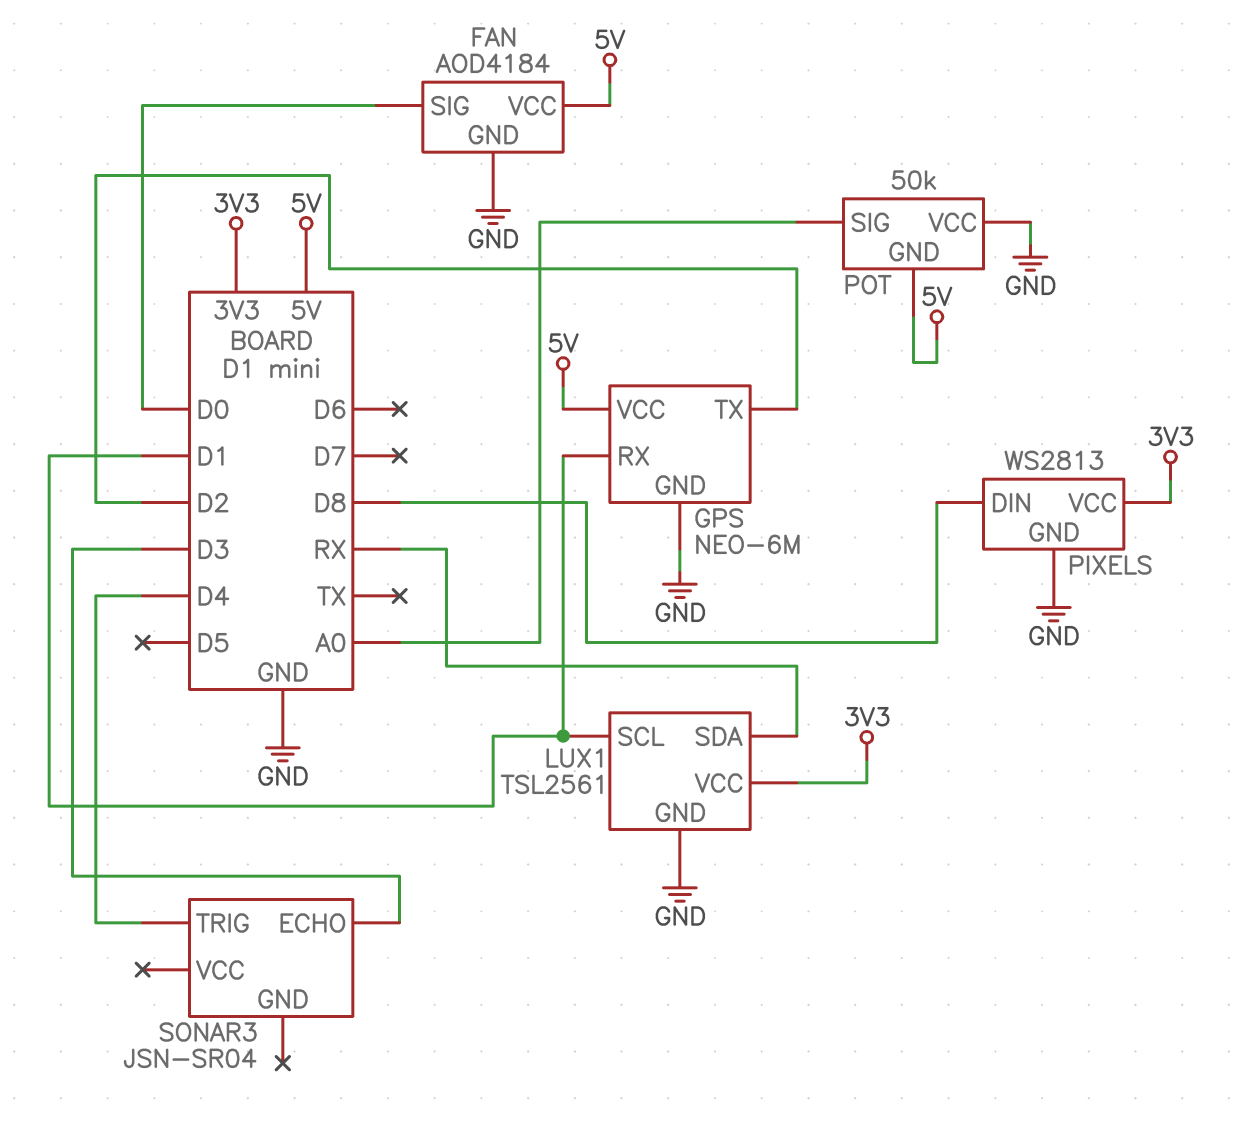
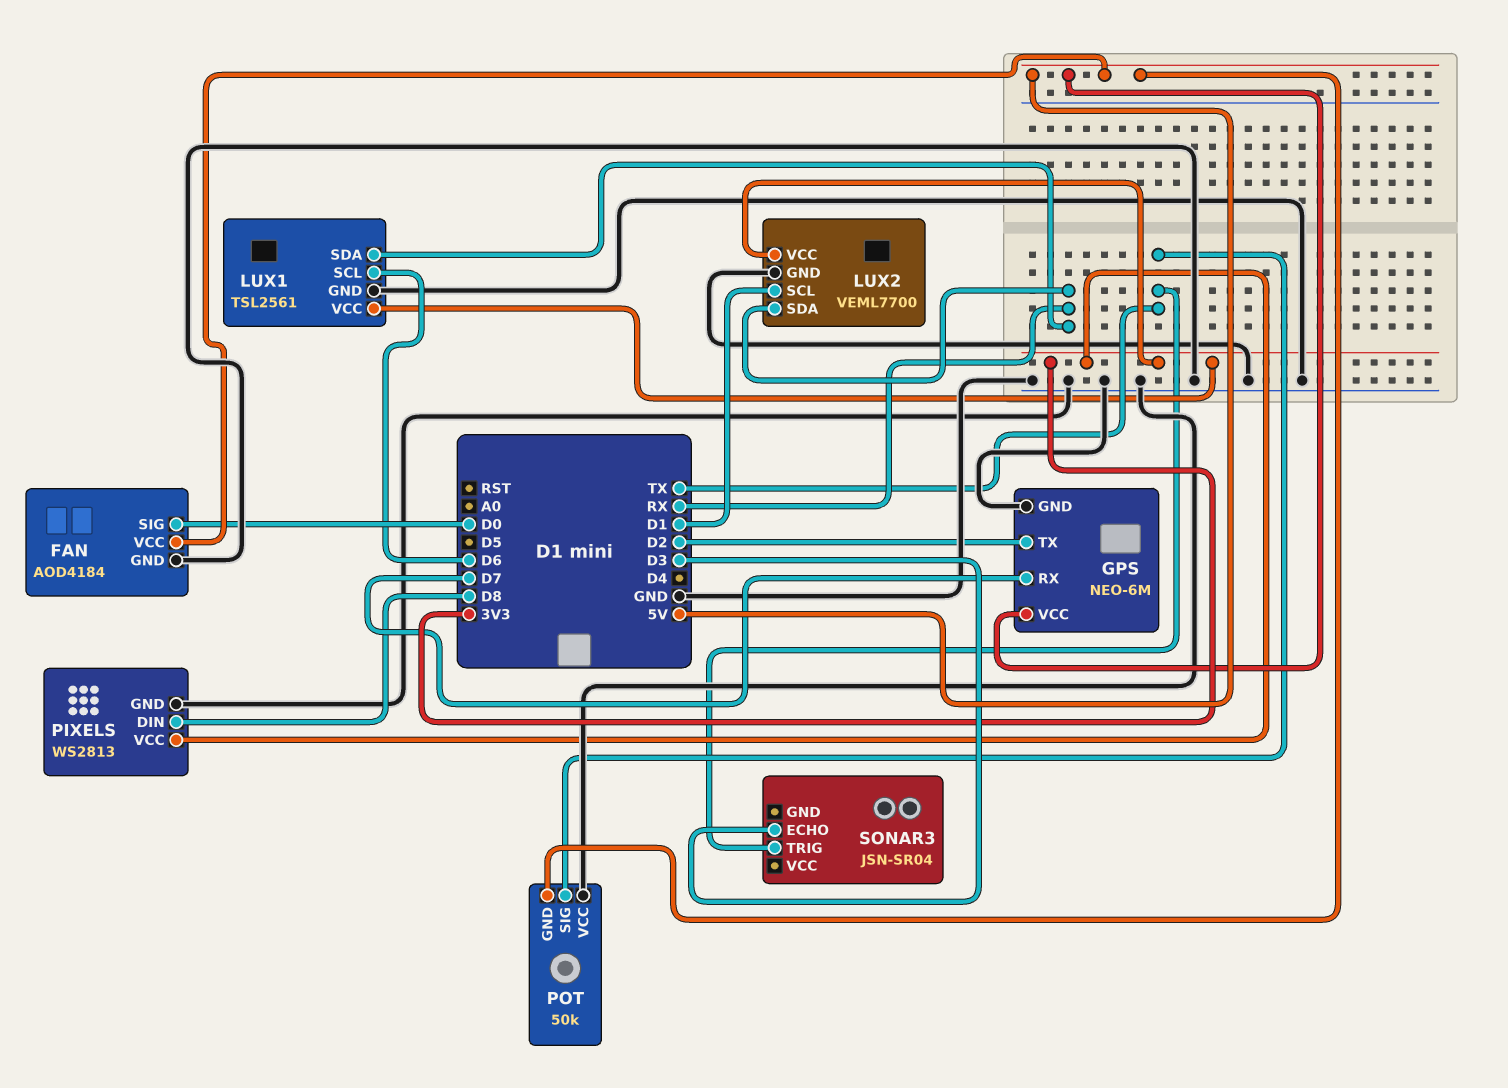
GPS pin RX: D1 -> D7
LUX1 pin SCL: D1 -> D6
LUX2: none -> VEML7700
LUX2 pin GND: none -> GND
LUX2 pin SCL: none -> D1
LUX2 pin SDA: none -> RX
LUX2 pin VCC: none -> 3V3
POT pin SIG: A0 -> TX
SONAR3 pin TRIG: D4 -> TX

